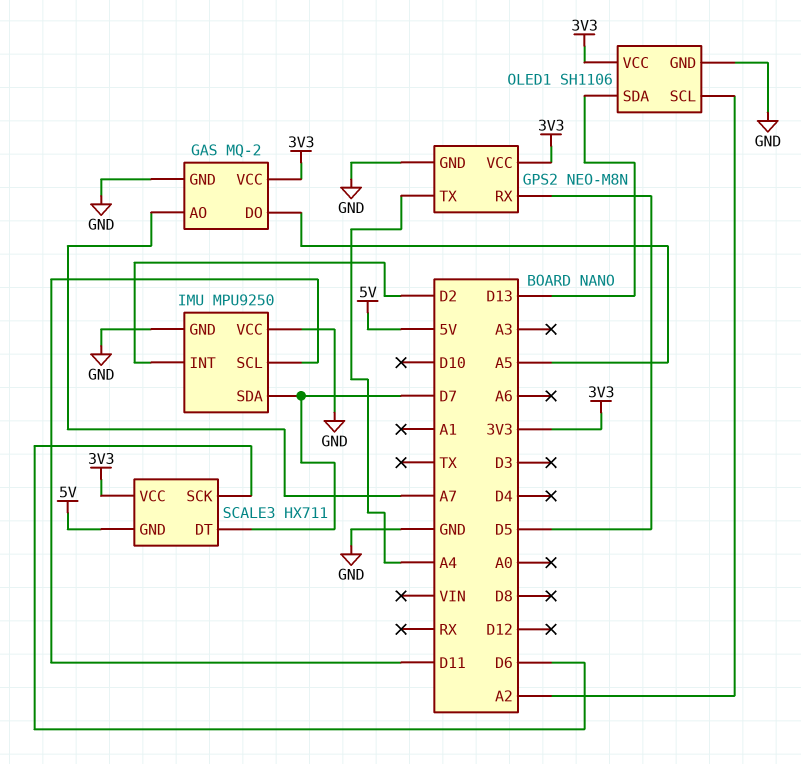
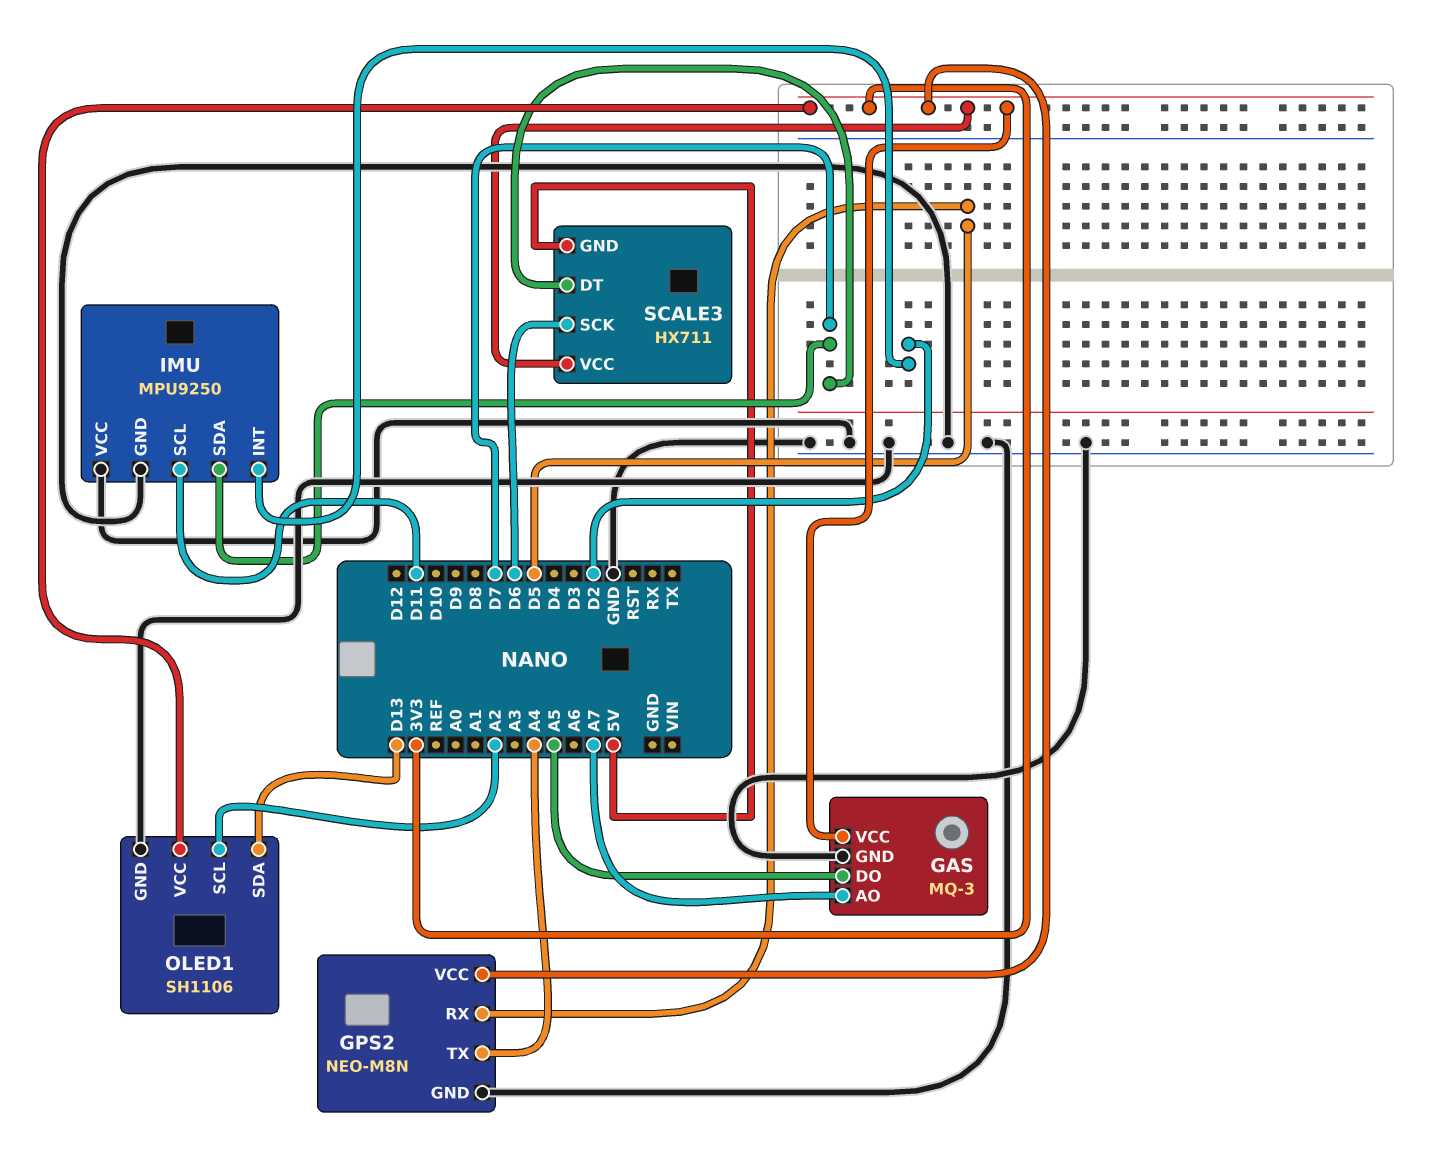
GAS: MQ-2 -> MQ-3

